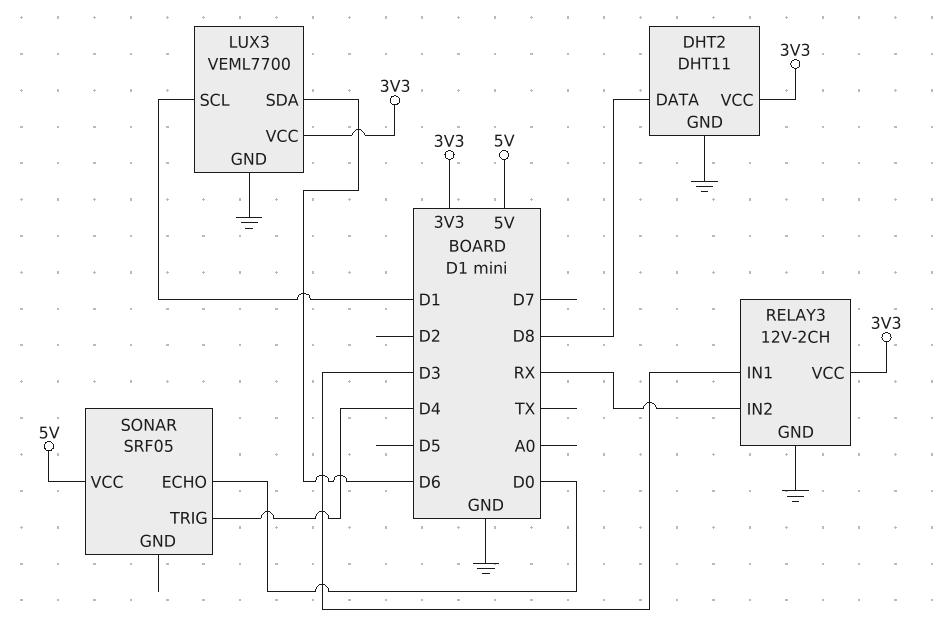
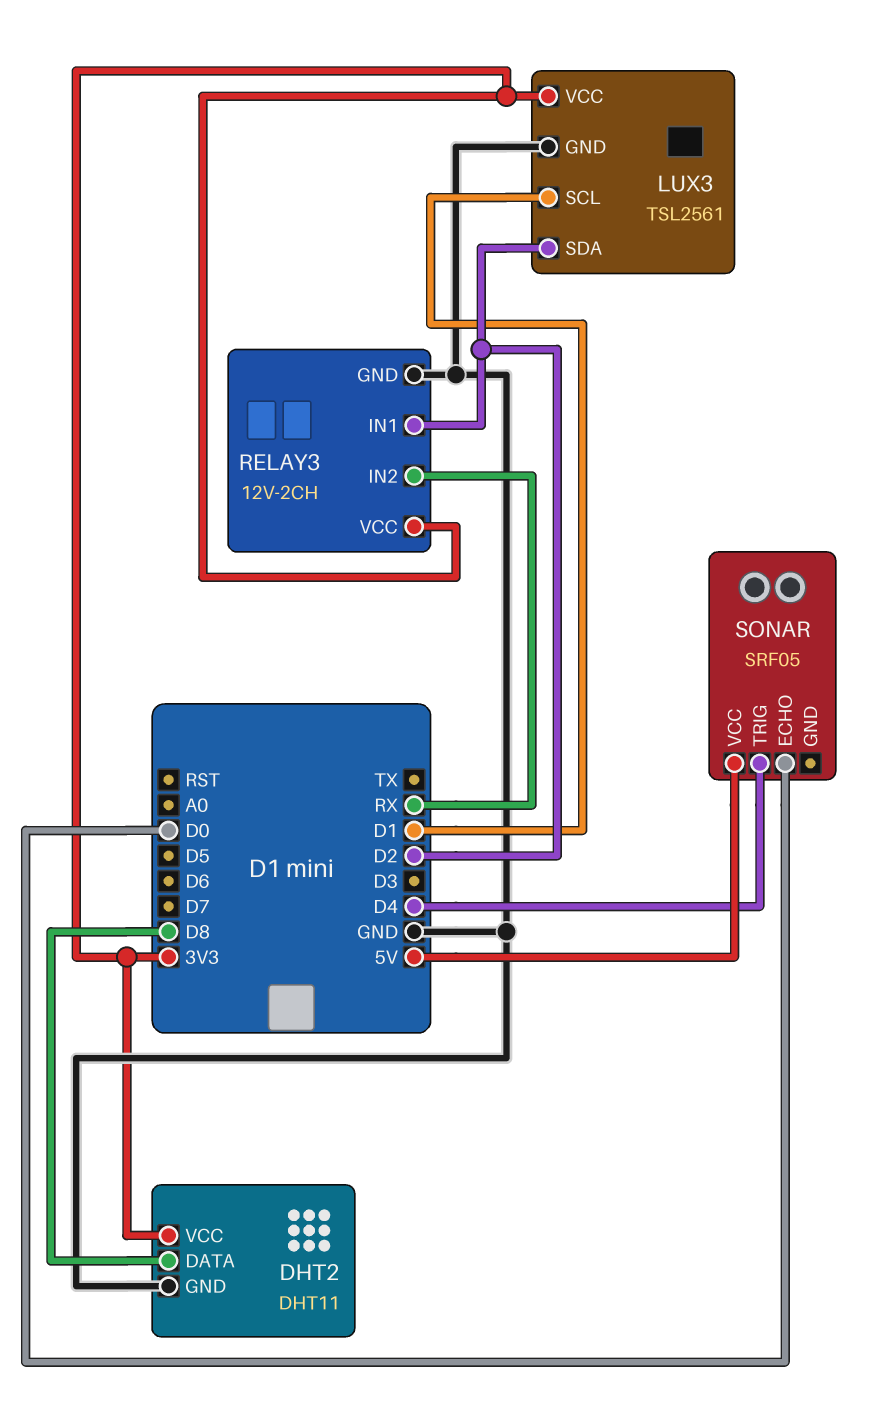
LUX3: VEML7700 -> TSL2561
LUX3 pin SDA: D6 -> D2
RELAY3 pin IN1: D3 -> D2

